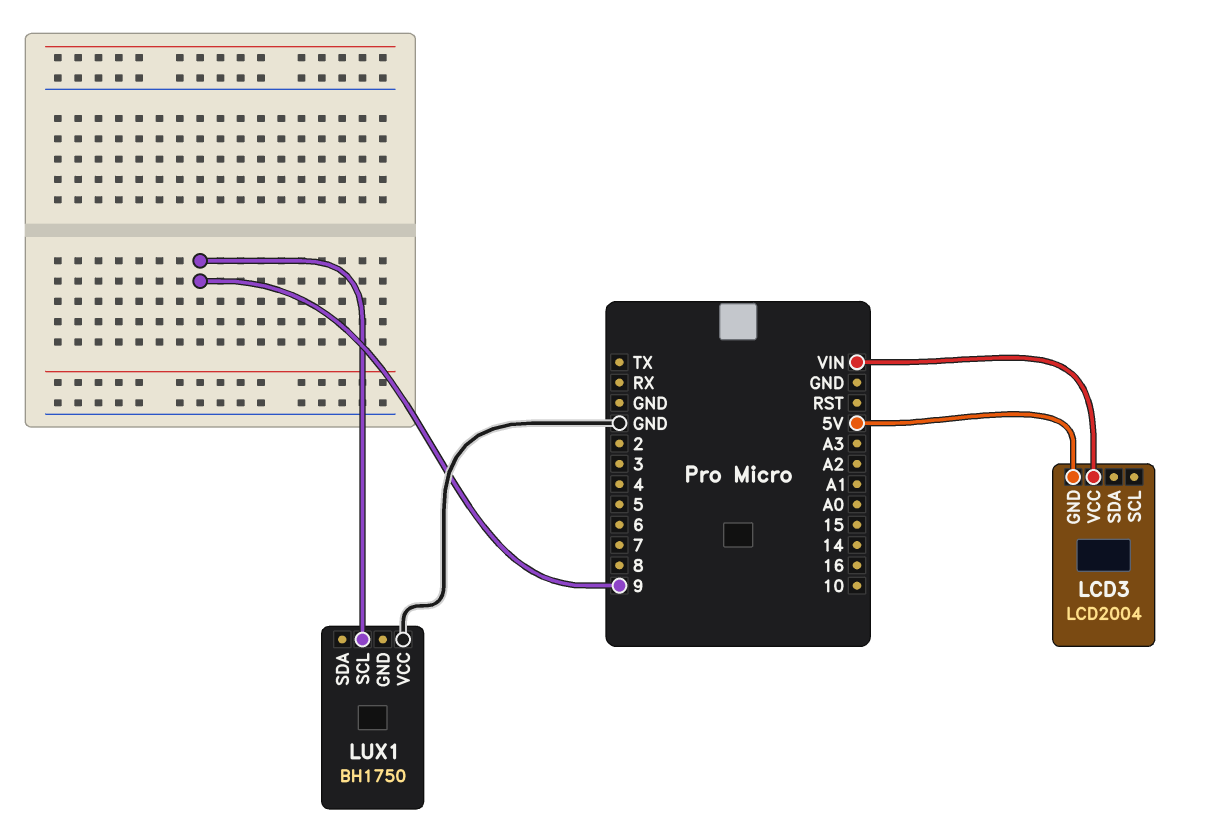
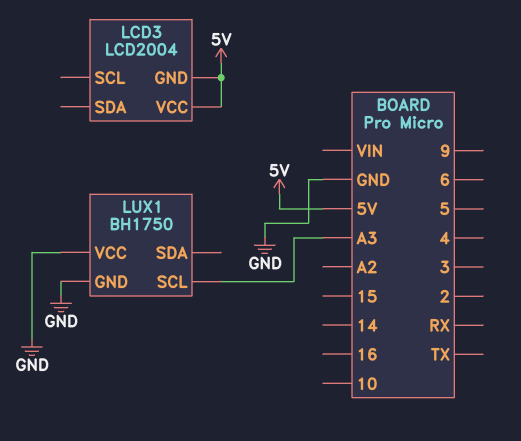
LCD3 pin VCC: VIN -> 5V
LUX1 pin GND: none -> GND
LUX1 pin SCL: 9 -> A3

